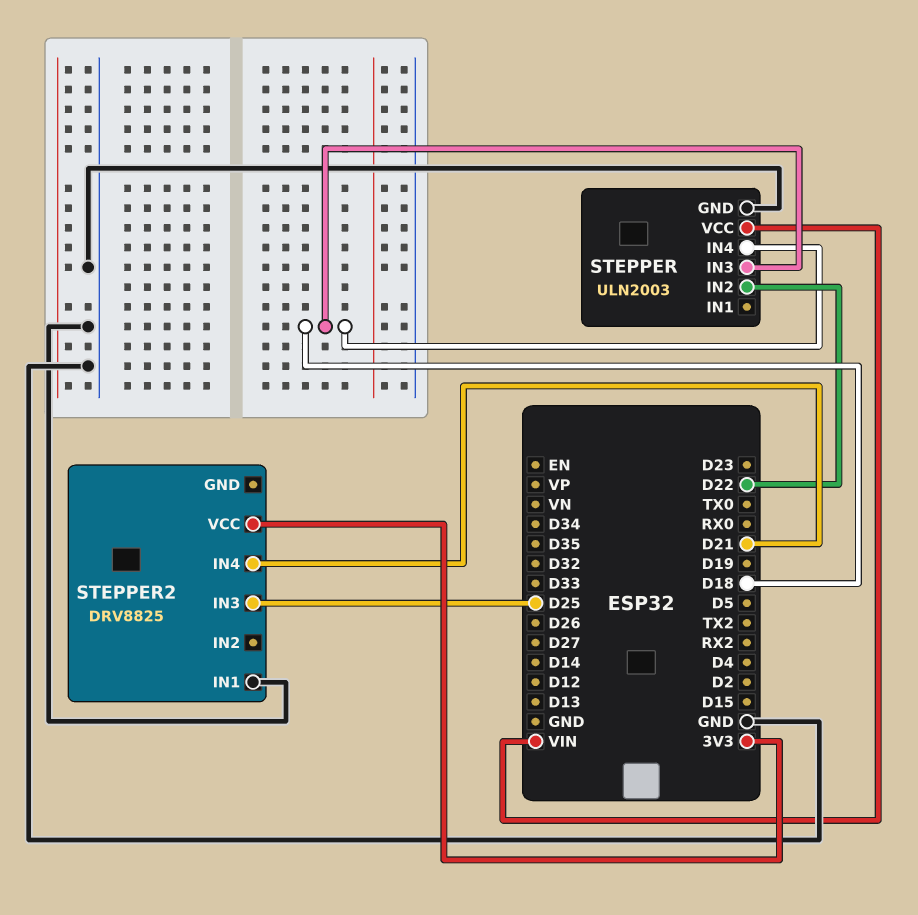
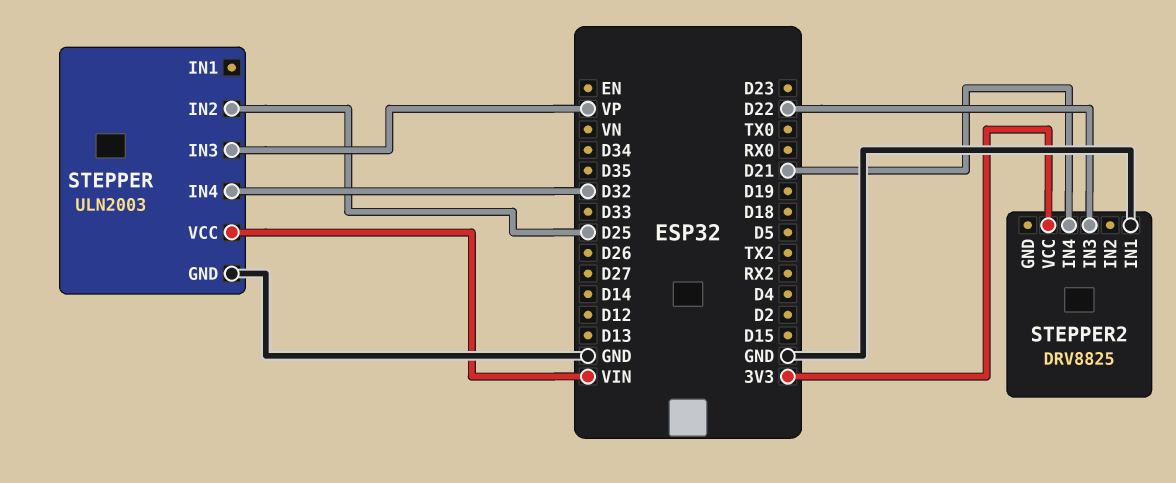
STEPPER pin IN2: D22 -> D25
STEPPER pin IN3: D18 -> VP
STEPPER pin IN4: D18 -> D32
STEPPER2 pin IN3: D25 -> D22

